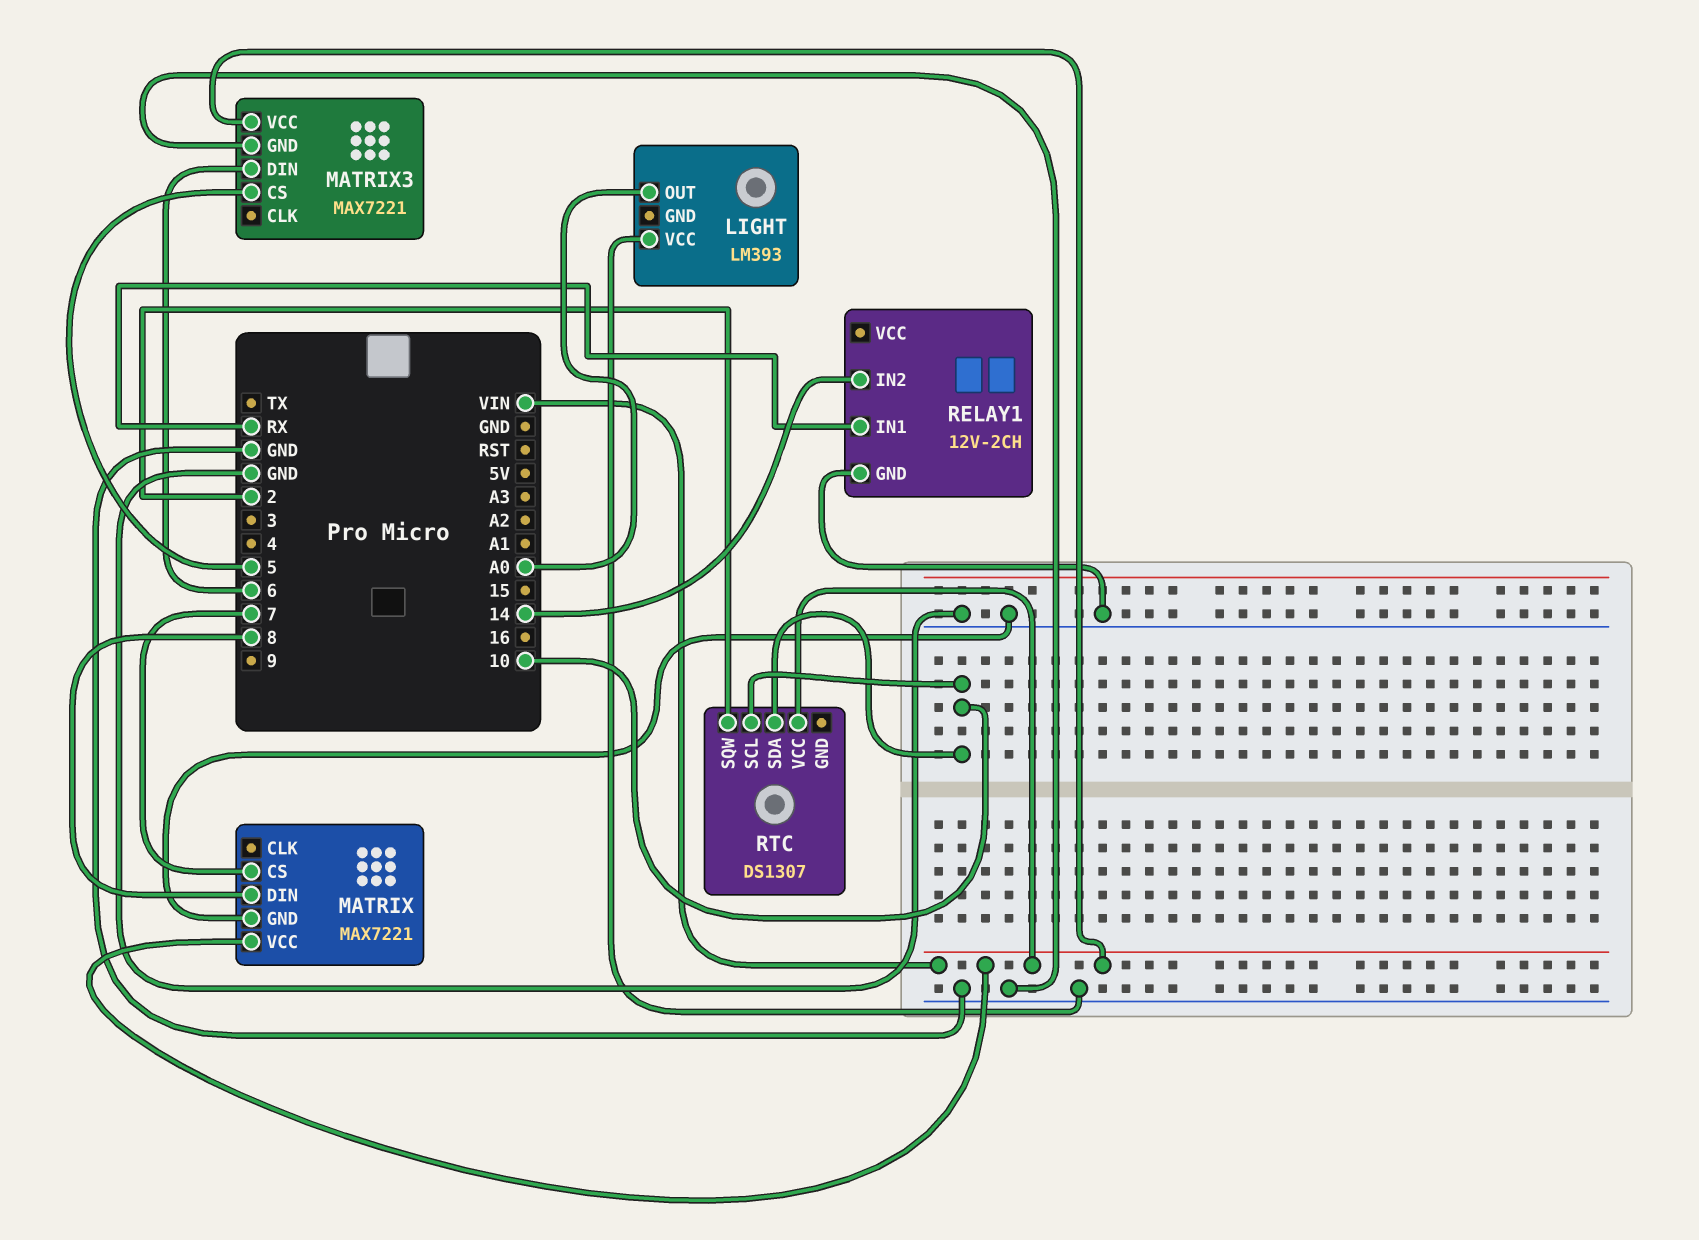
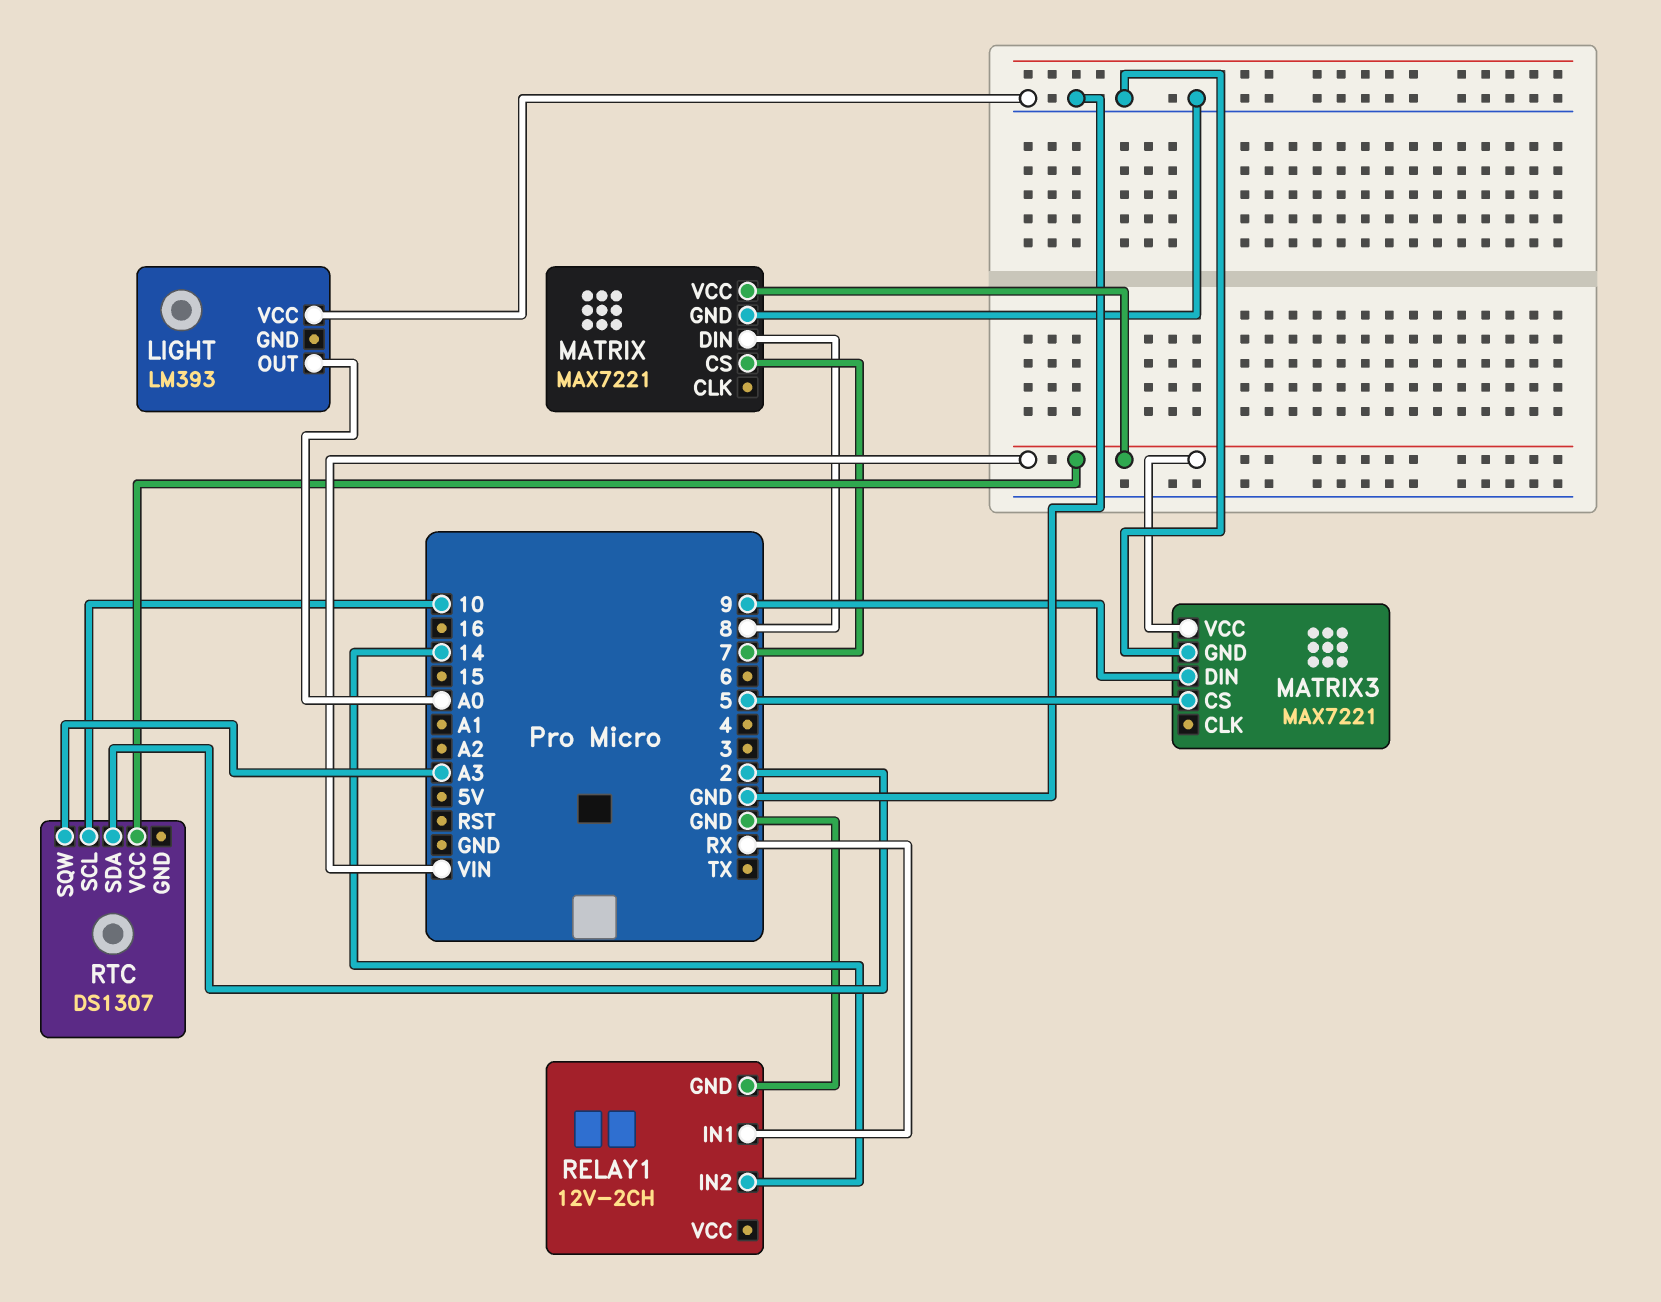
MATRIX3 pin DIN: 6 -> 9
RTC pin SDA: 10 -> 2
RTC pin SQW: 2 -> A3

